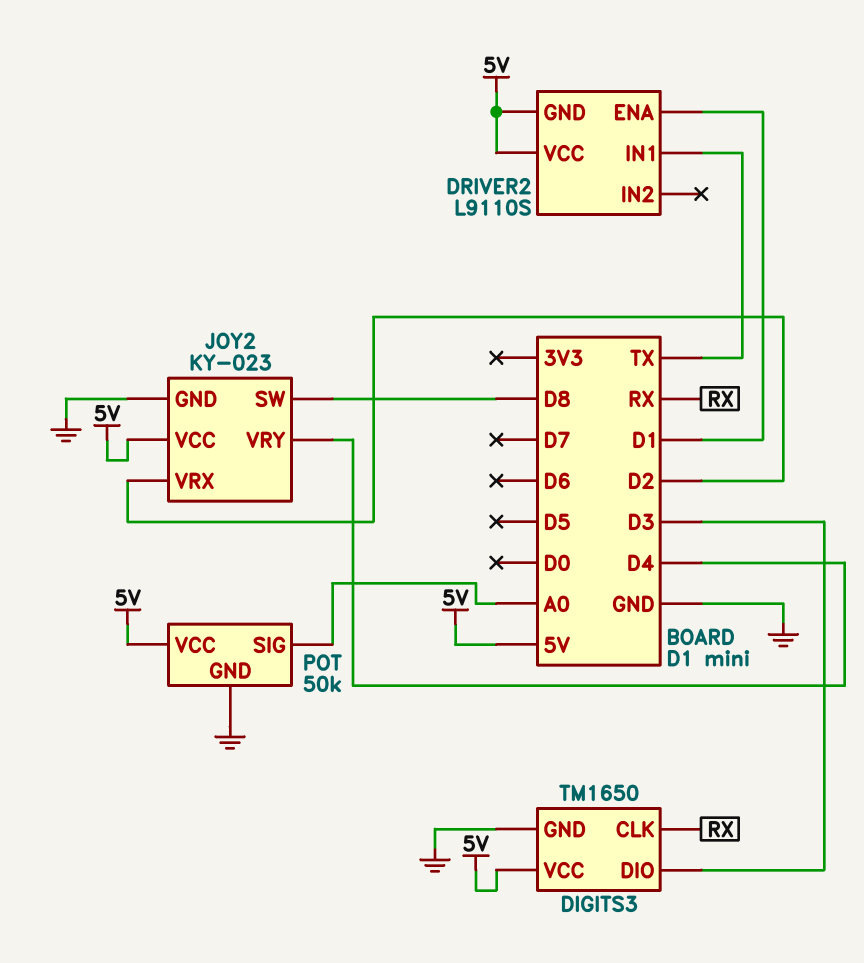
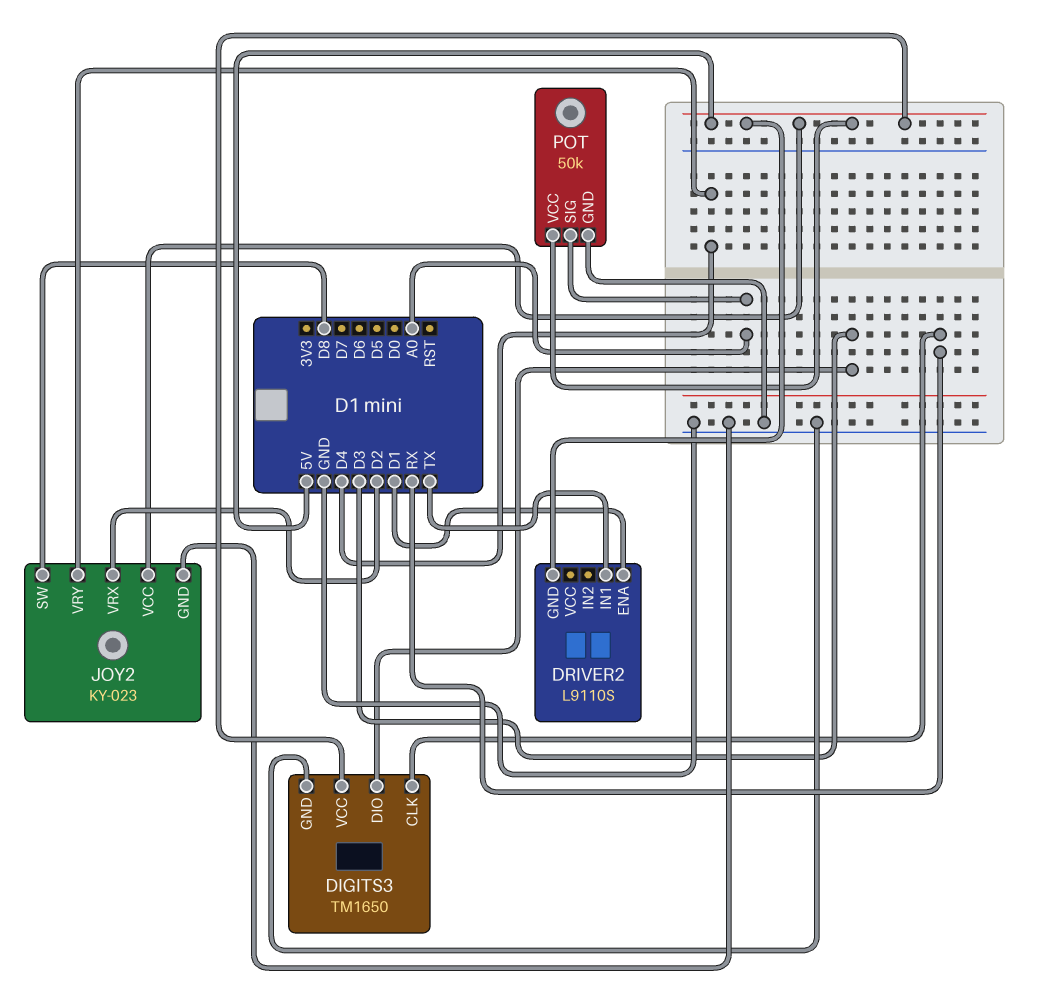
DRIVER2 pin VCC: 5V -> none

